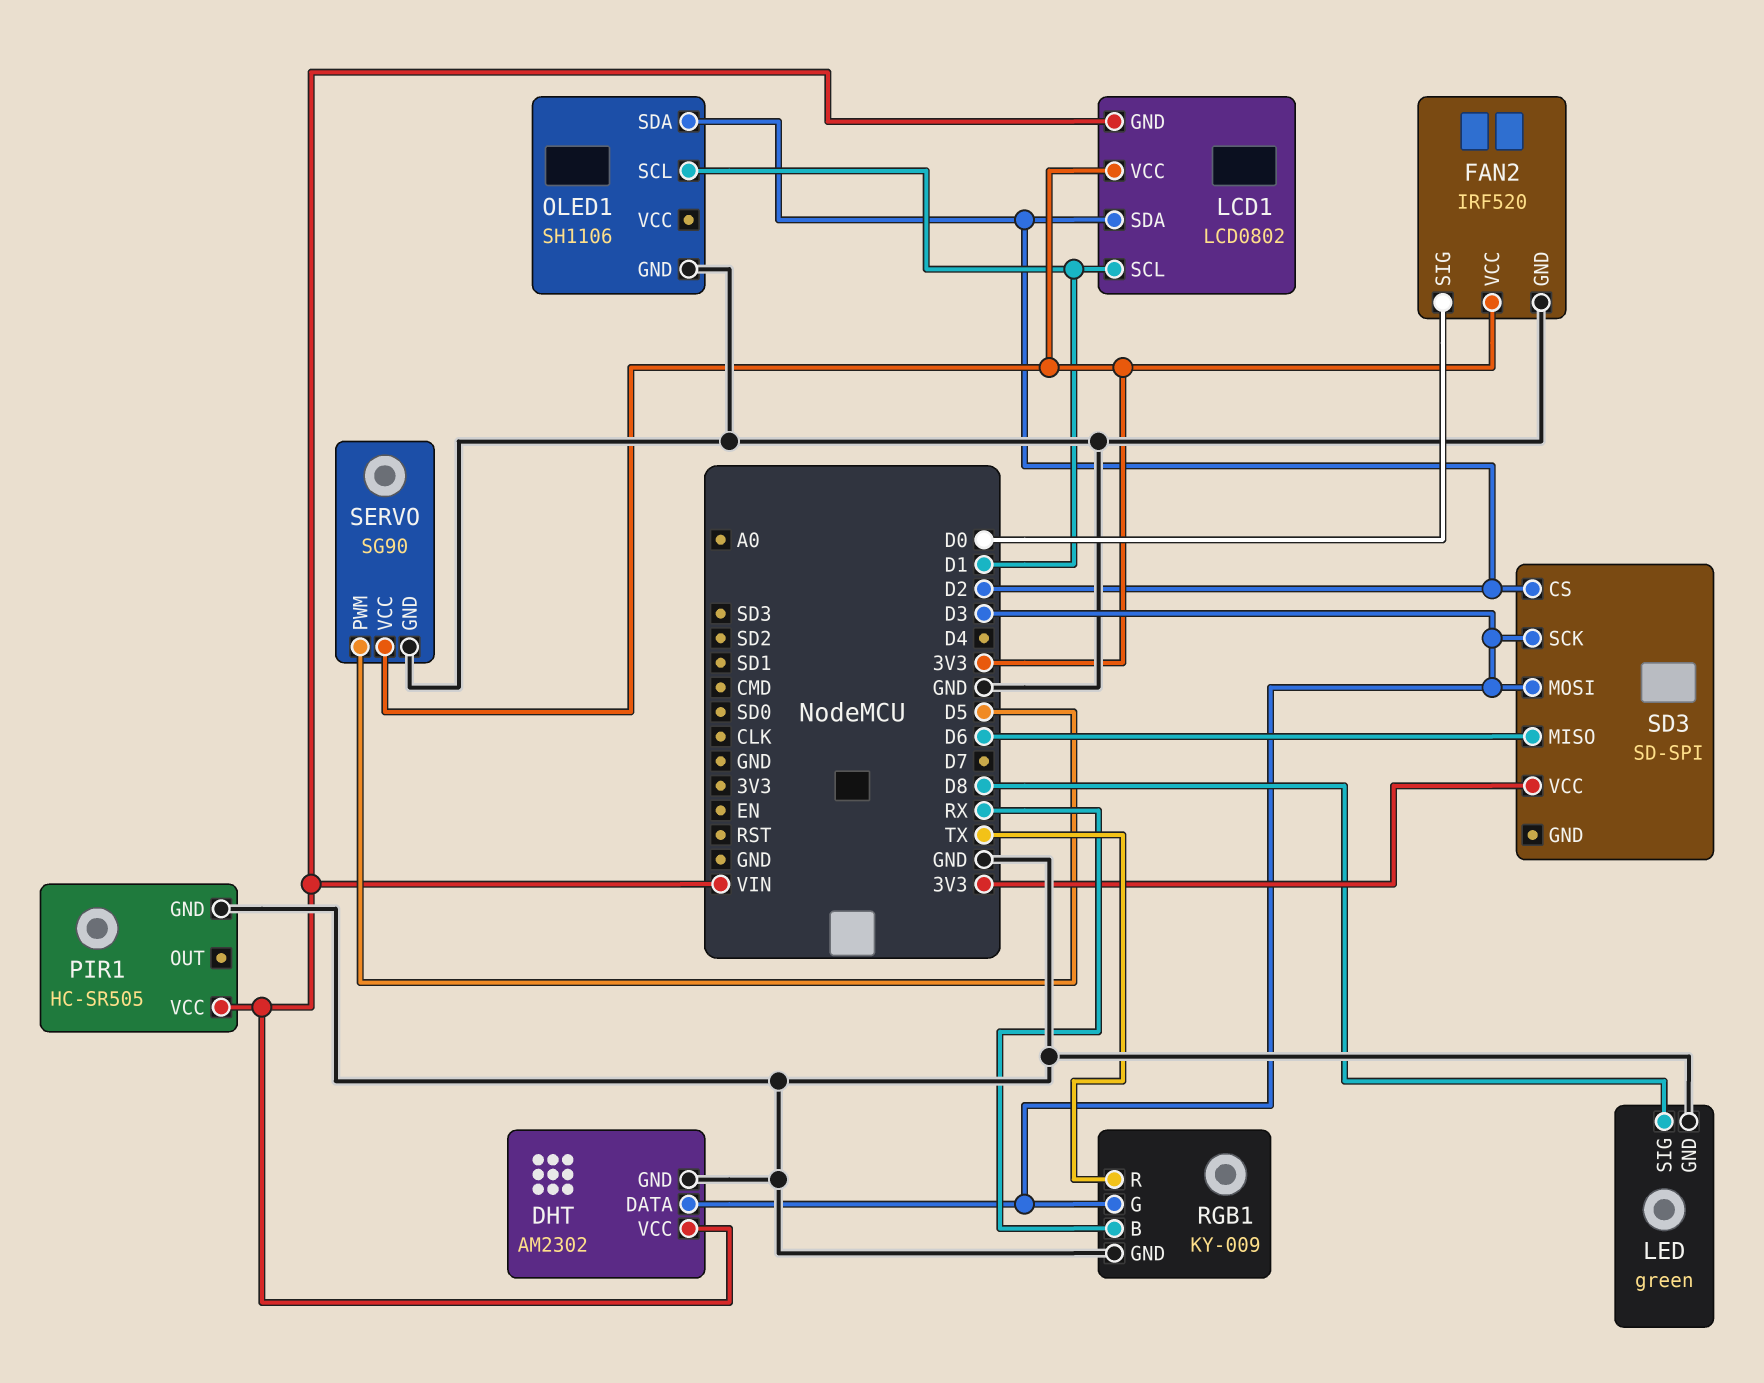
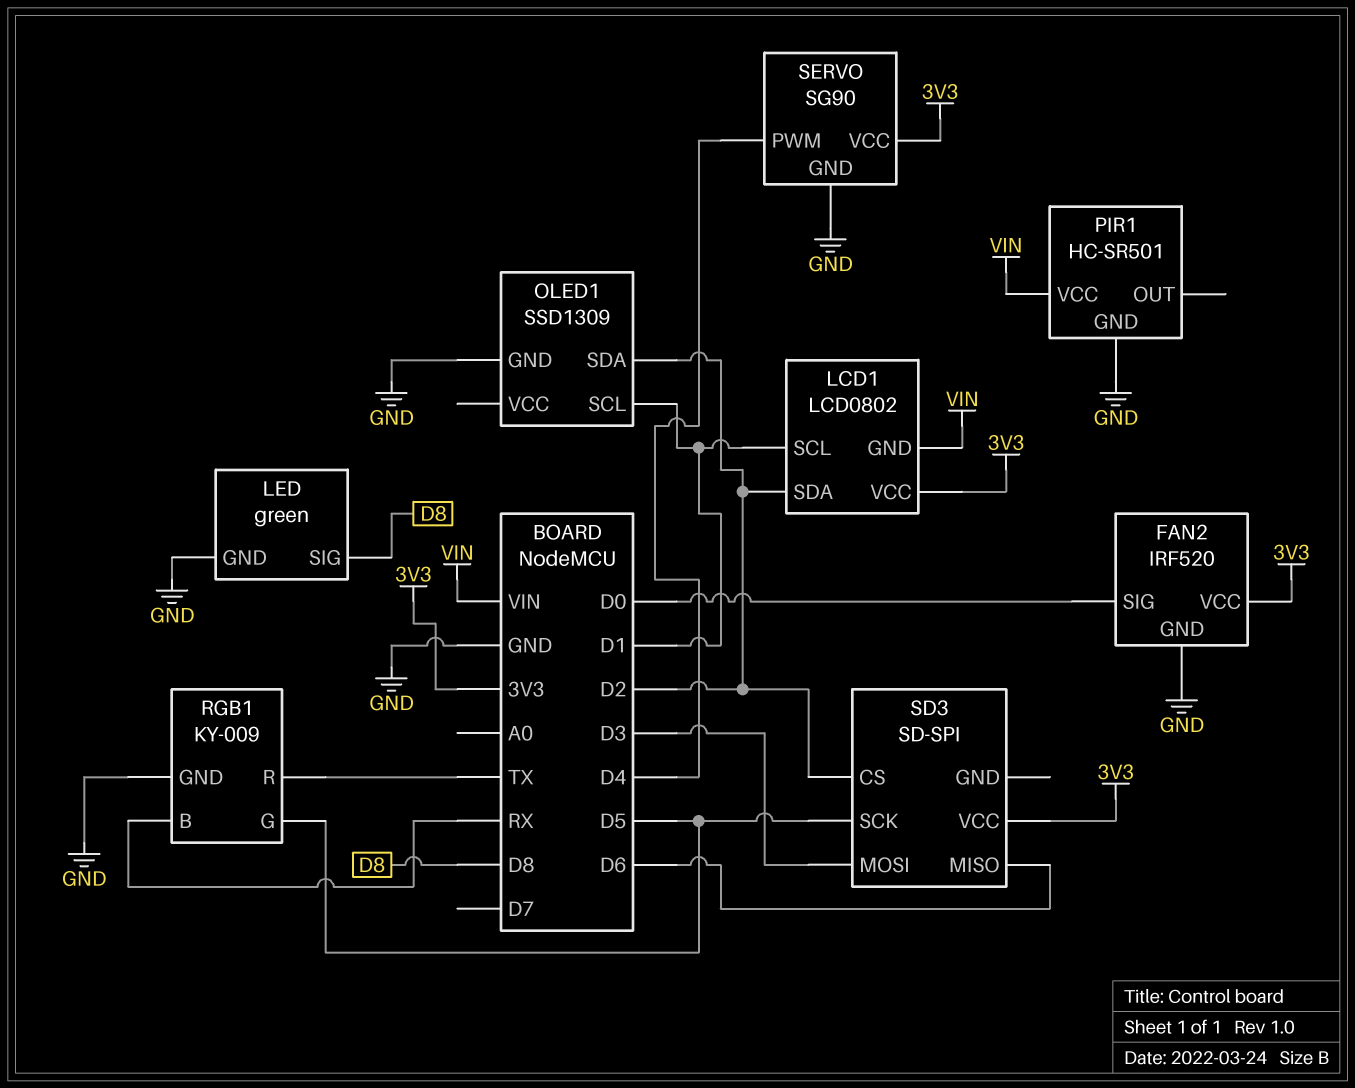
DHT: AM2302 -> none
DHT pin DATA: D3 -> none
DHT pin GND: GND -> none
DHT pin VCC: VIN -> none
OLED1: SH1106 -> SSD1309
PIR1: HC-SR505 -> HC-SR501
RGB1 pin G: D3 -> D5
SD3 pin SCK: D3 -> D5
SERVO pin PWM: D5 -> D4

